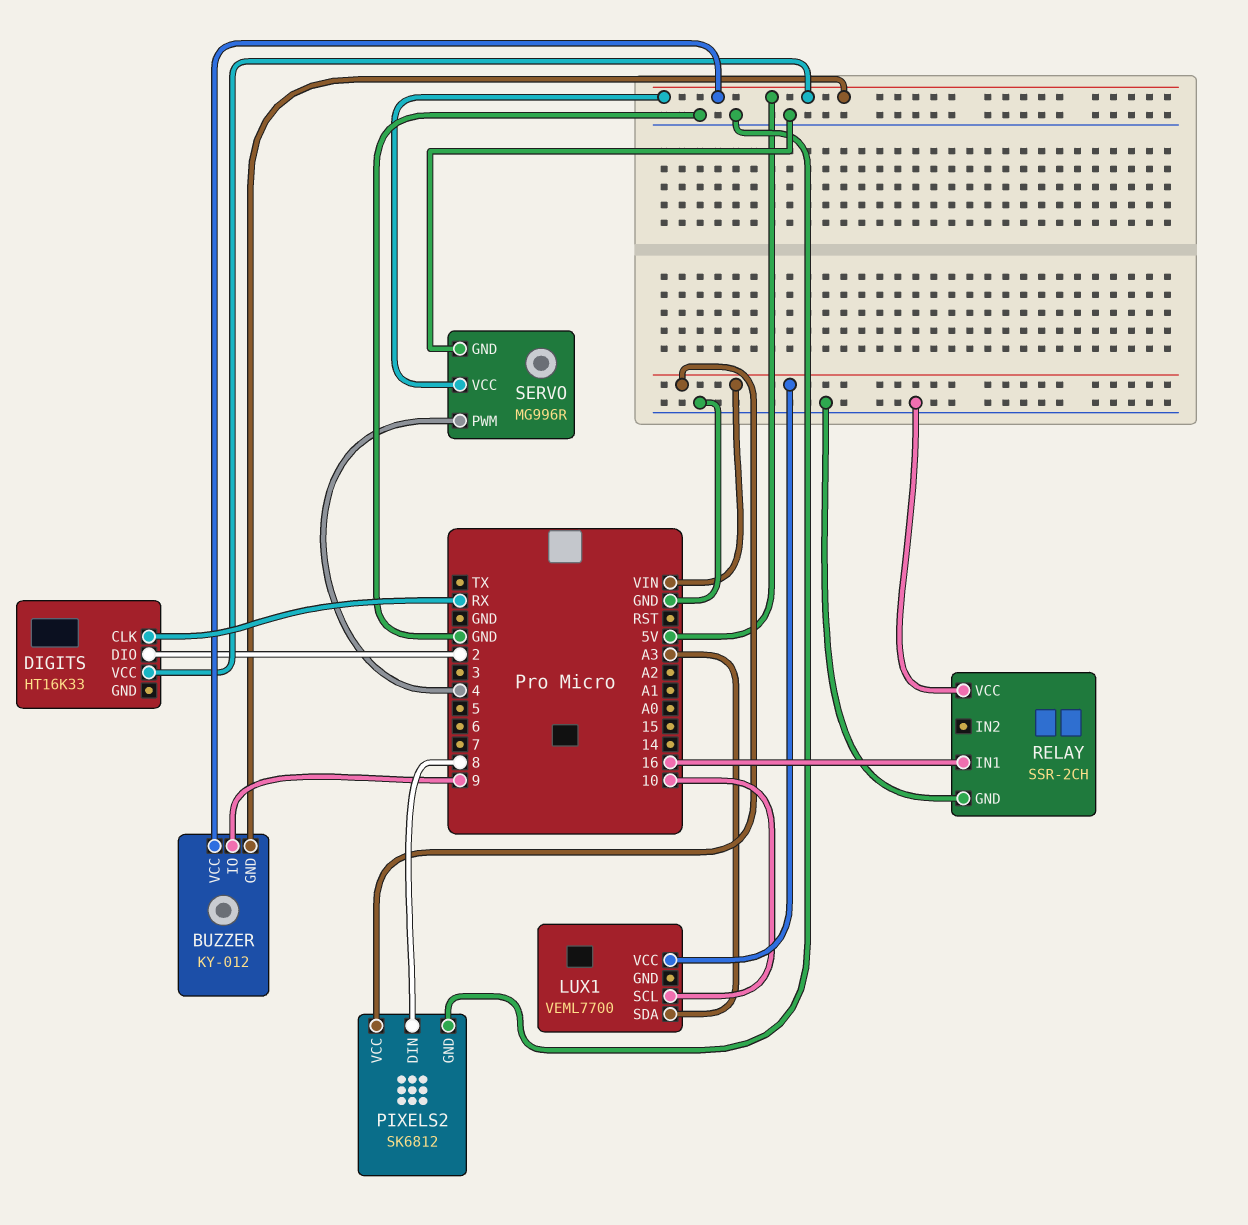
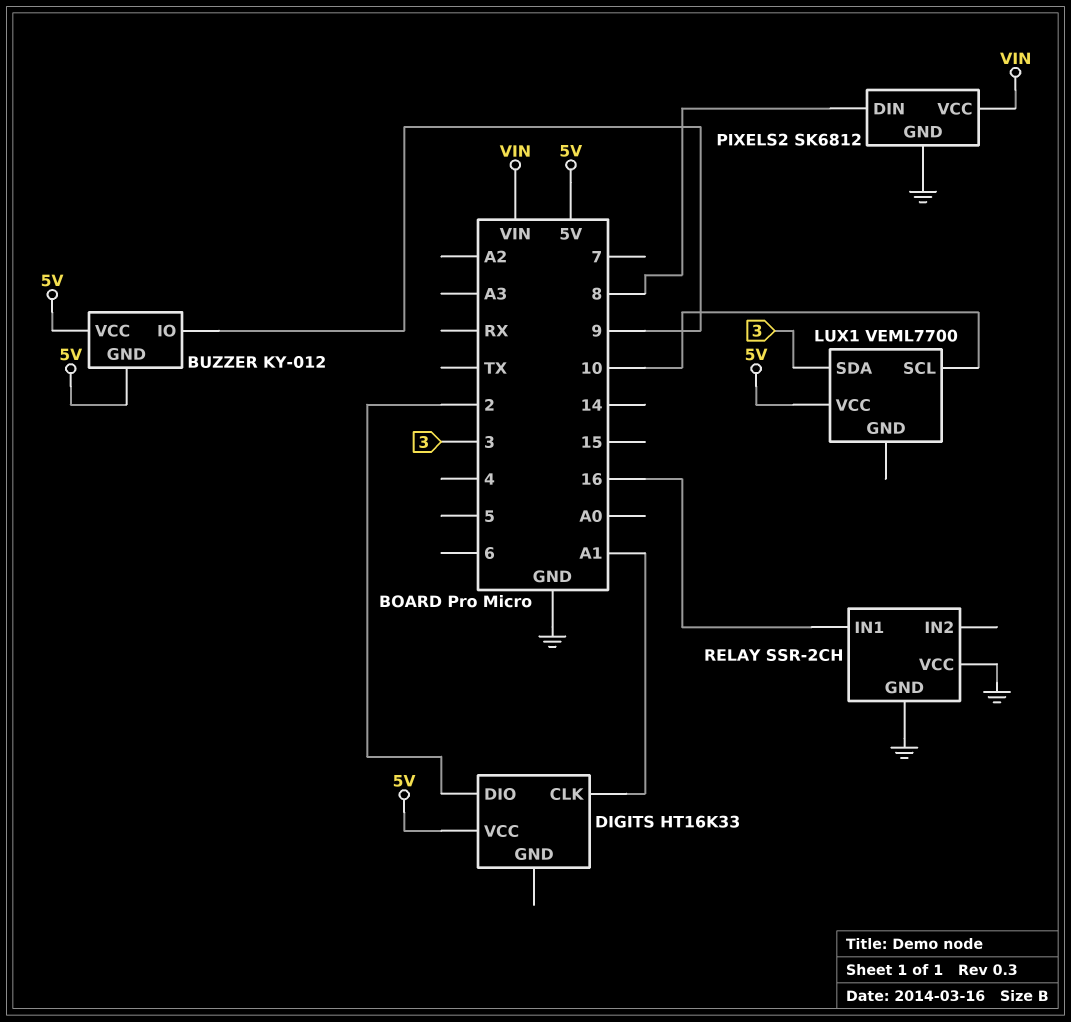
DIGITS pin CLK: RX -> A1
LUX1 pin SDA: A3 -> 3
LUX1 pin VCC: VIN -> 5V
SERVO: MG996R -> none
SERVO pin GND: GND -> none
SERVO pin PWM: 4 -> none
SERVO pin VCC: 5V -> none

